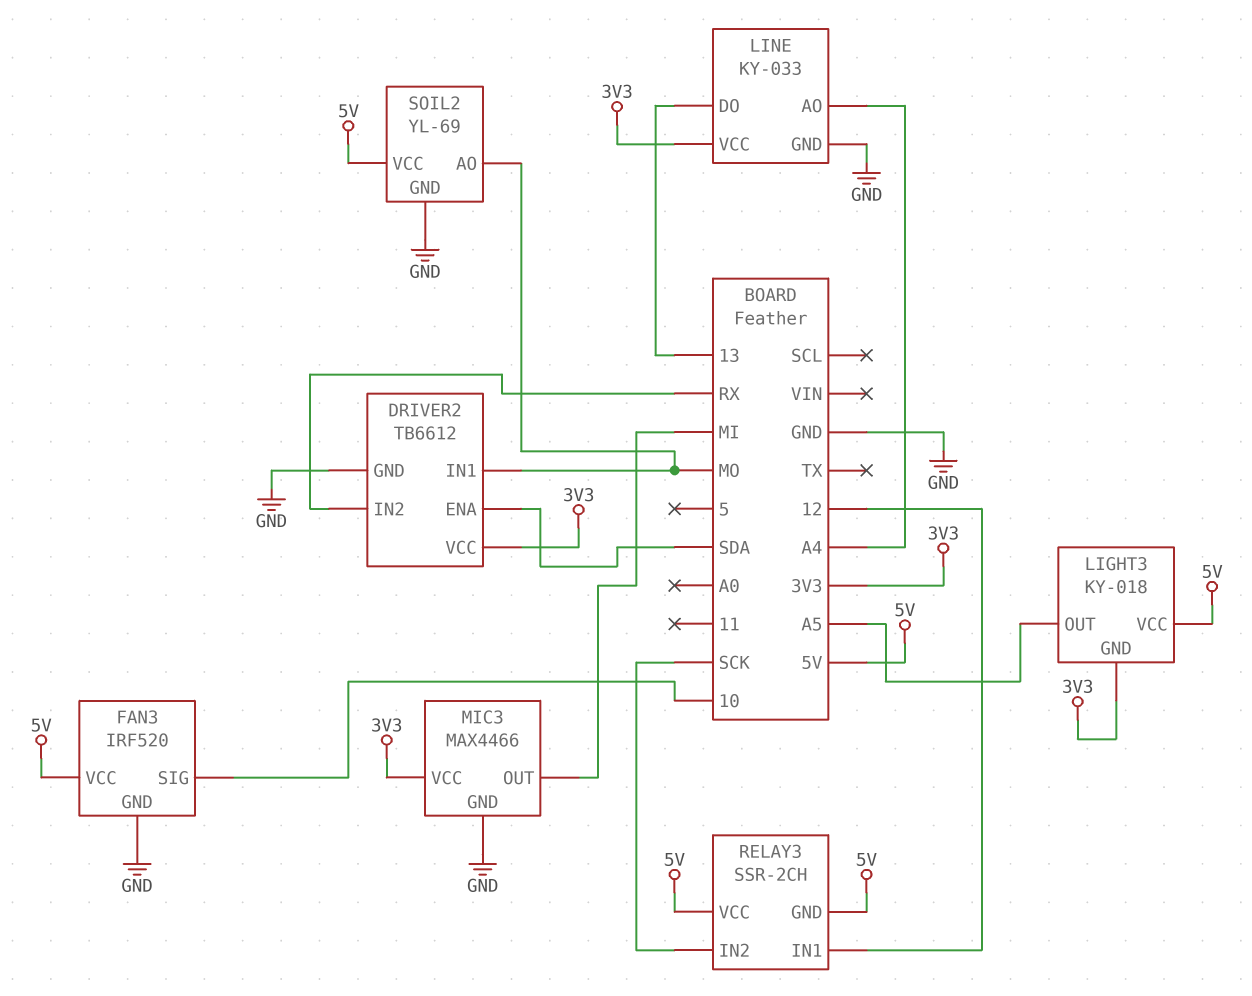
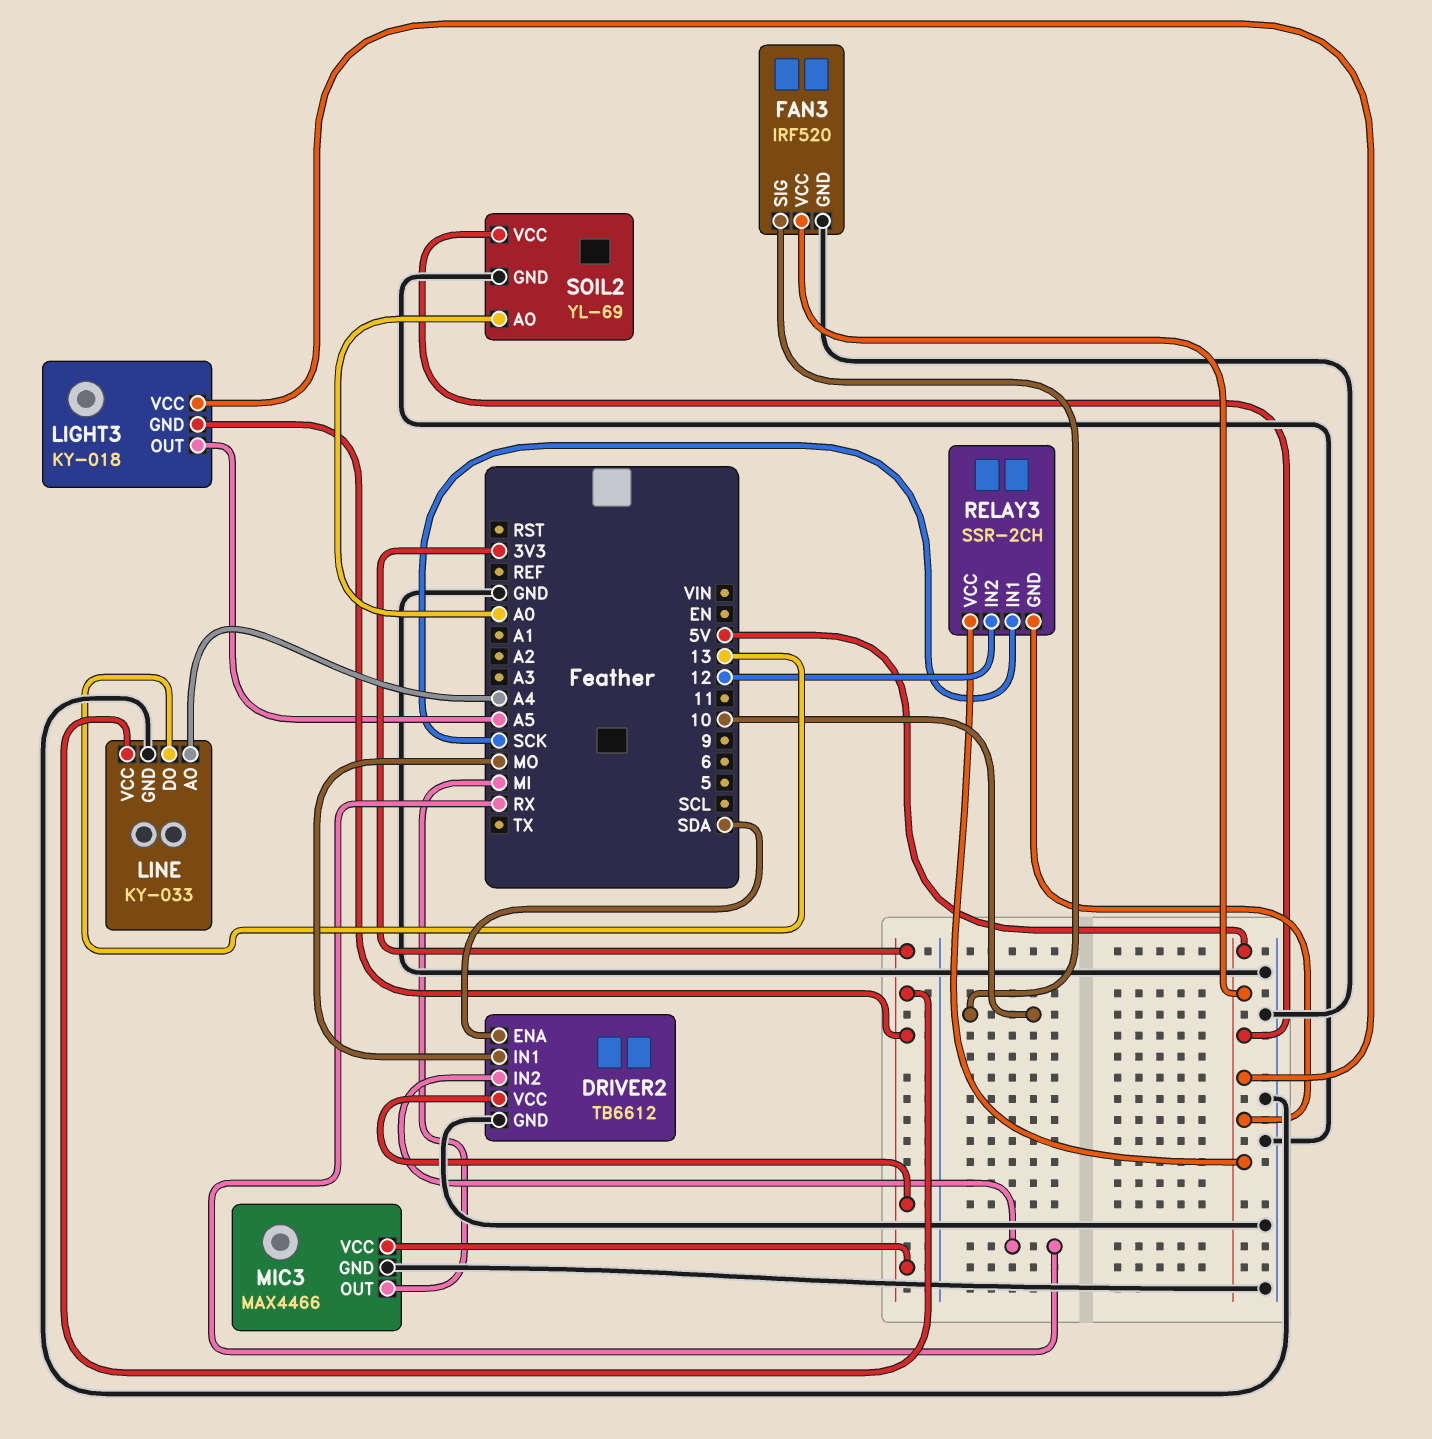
RELAY3 pin IN1: 12 -> SCK
RELAY3 pin IN2: SCK -> 12
SOIL2 pin AO: MO -> A0

